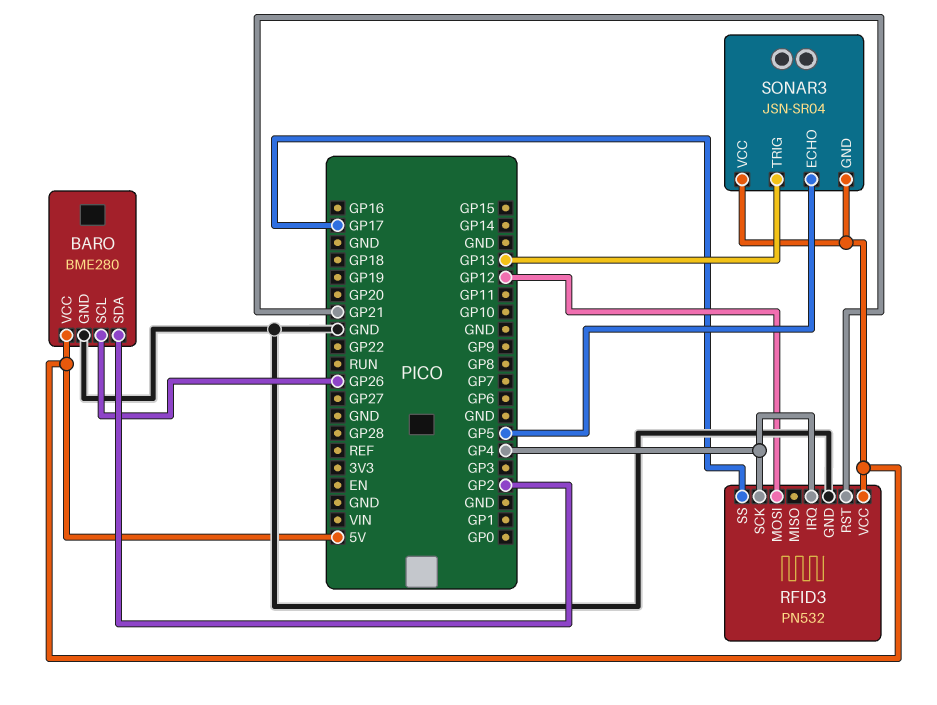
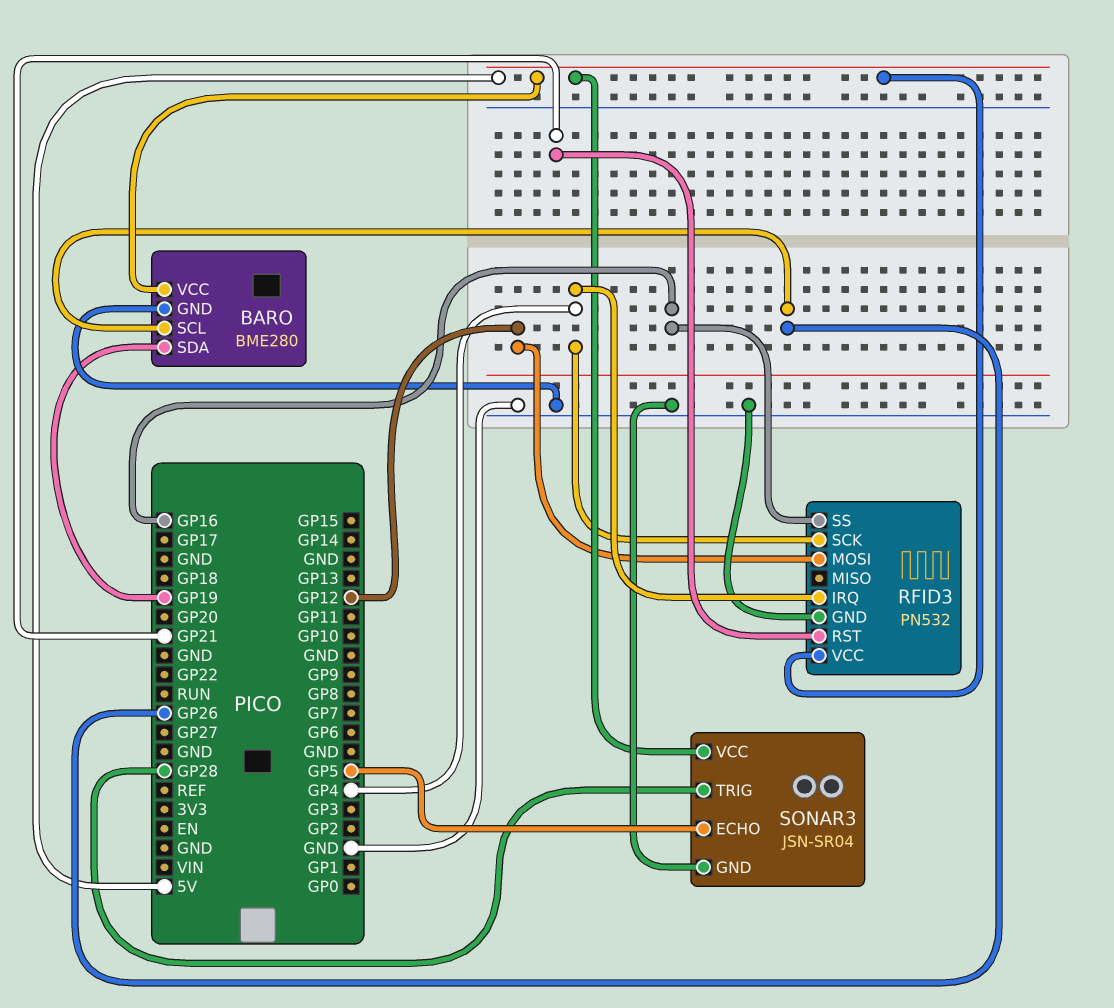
BARO pin SDA: GP2 -> GP19
RFID3 pin SS: GP17 -> GP16
SONAR3 pin GND: 5V -> GND
SONAR3 pin TRIG: GP13 -> GP28

